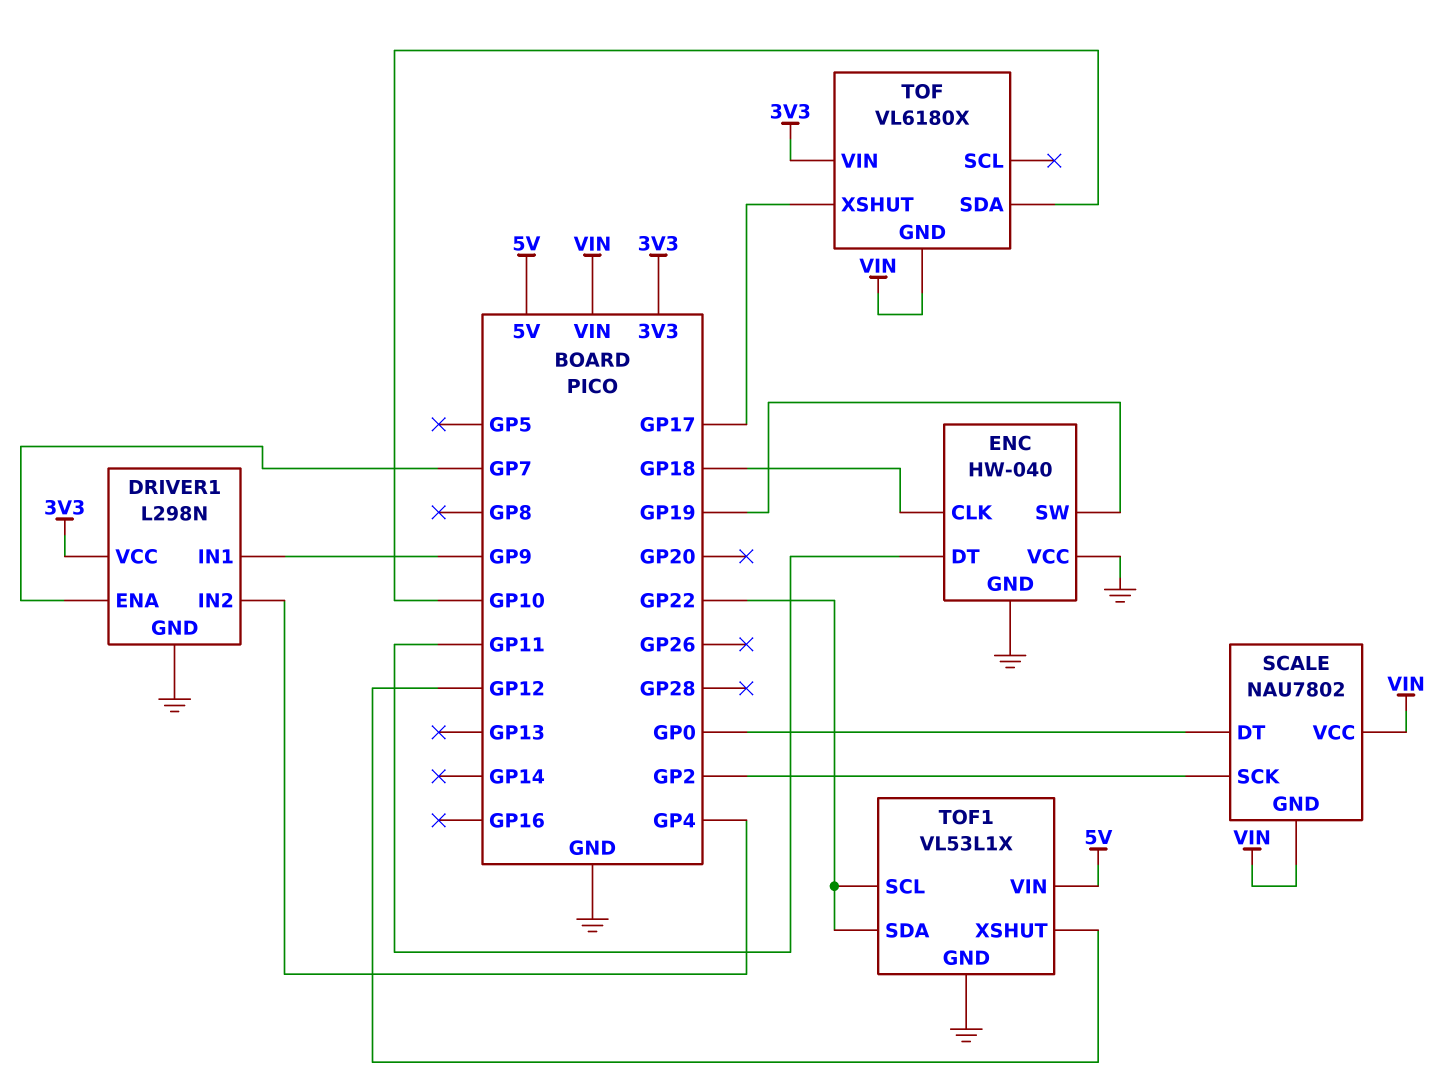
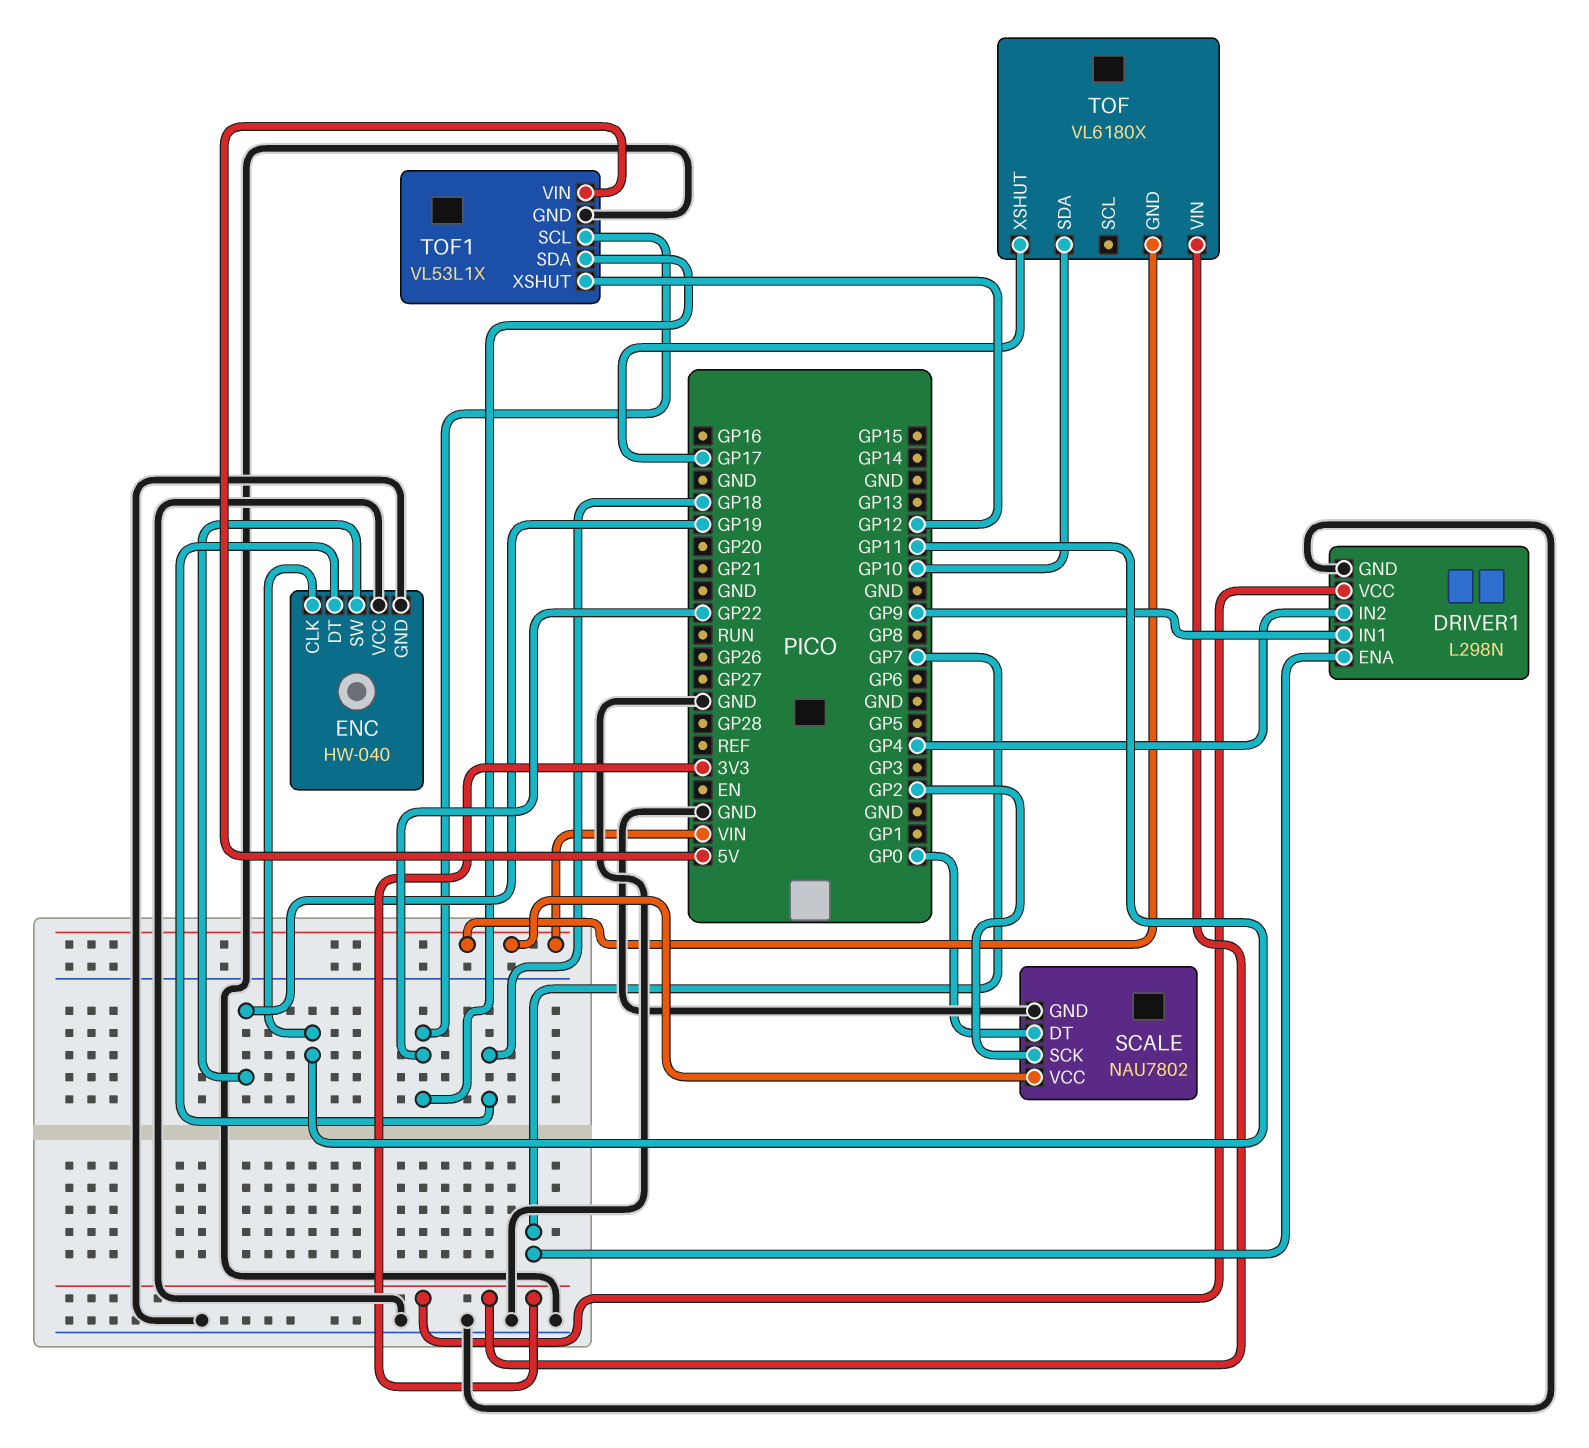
ENC pin CLK: GP18 -> GP11
ENC pin DT: GP11 -> GP18
SCALE pin GND: VIN -> GND

